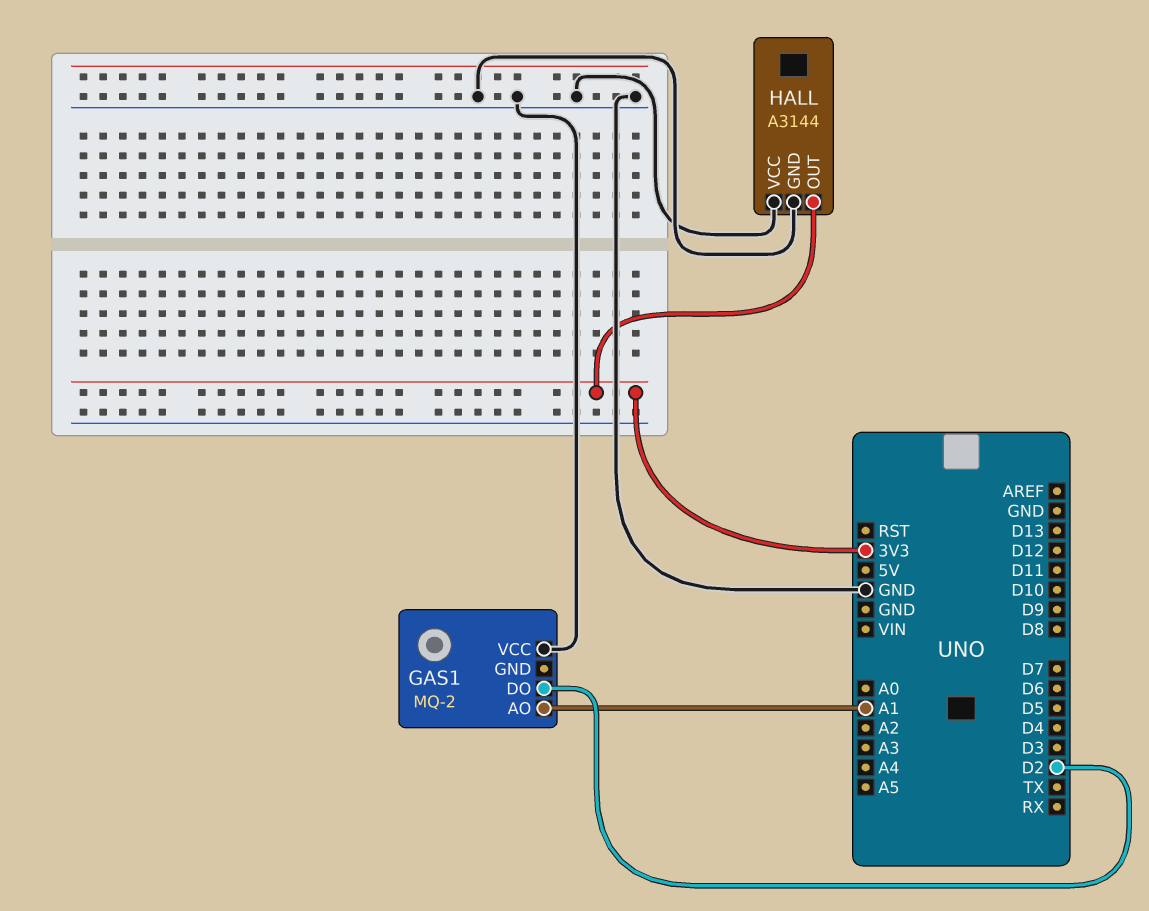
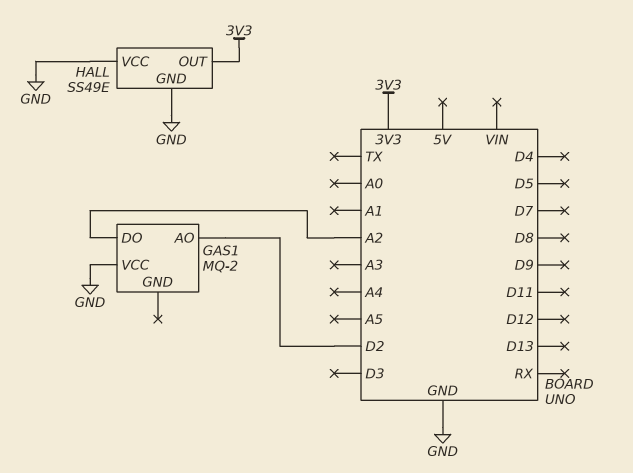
GAS1 pin AO: A1 -> D2
GAS1 pin DO: D2 -> A2
HALL: A3144 -> SS49E

